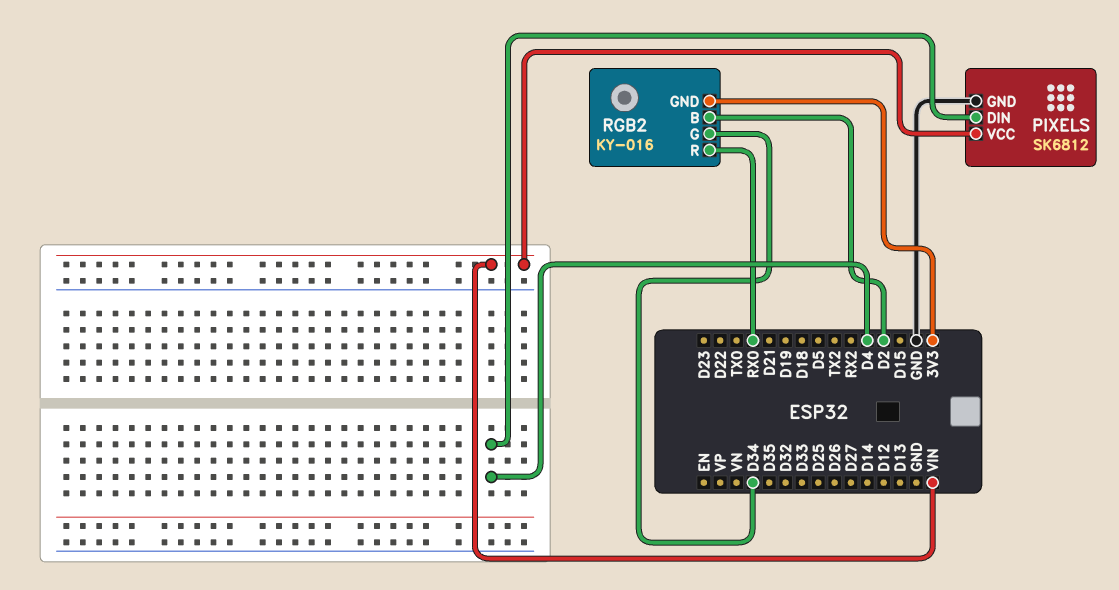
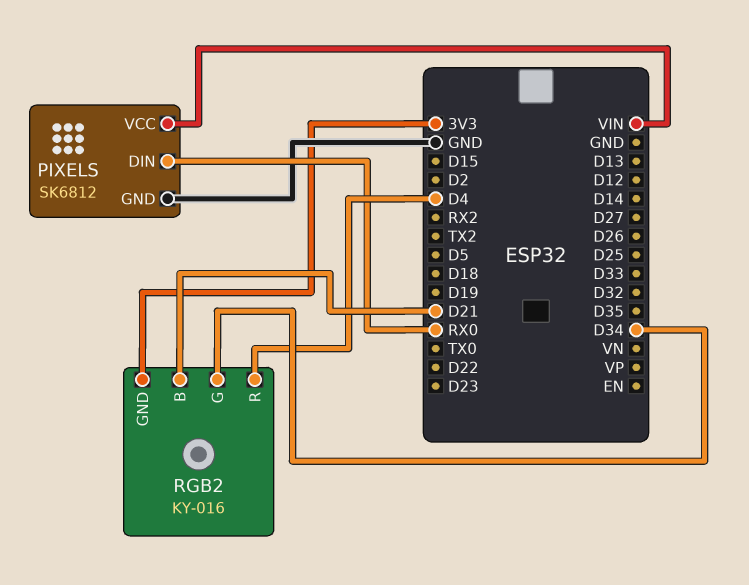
PIXELS pin DIN: D4 -> RX0
RGB2 pin B: D2 -> D21
RGB2 pin R: RX0 -> D4

